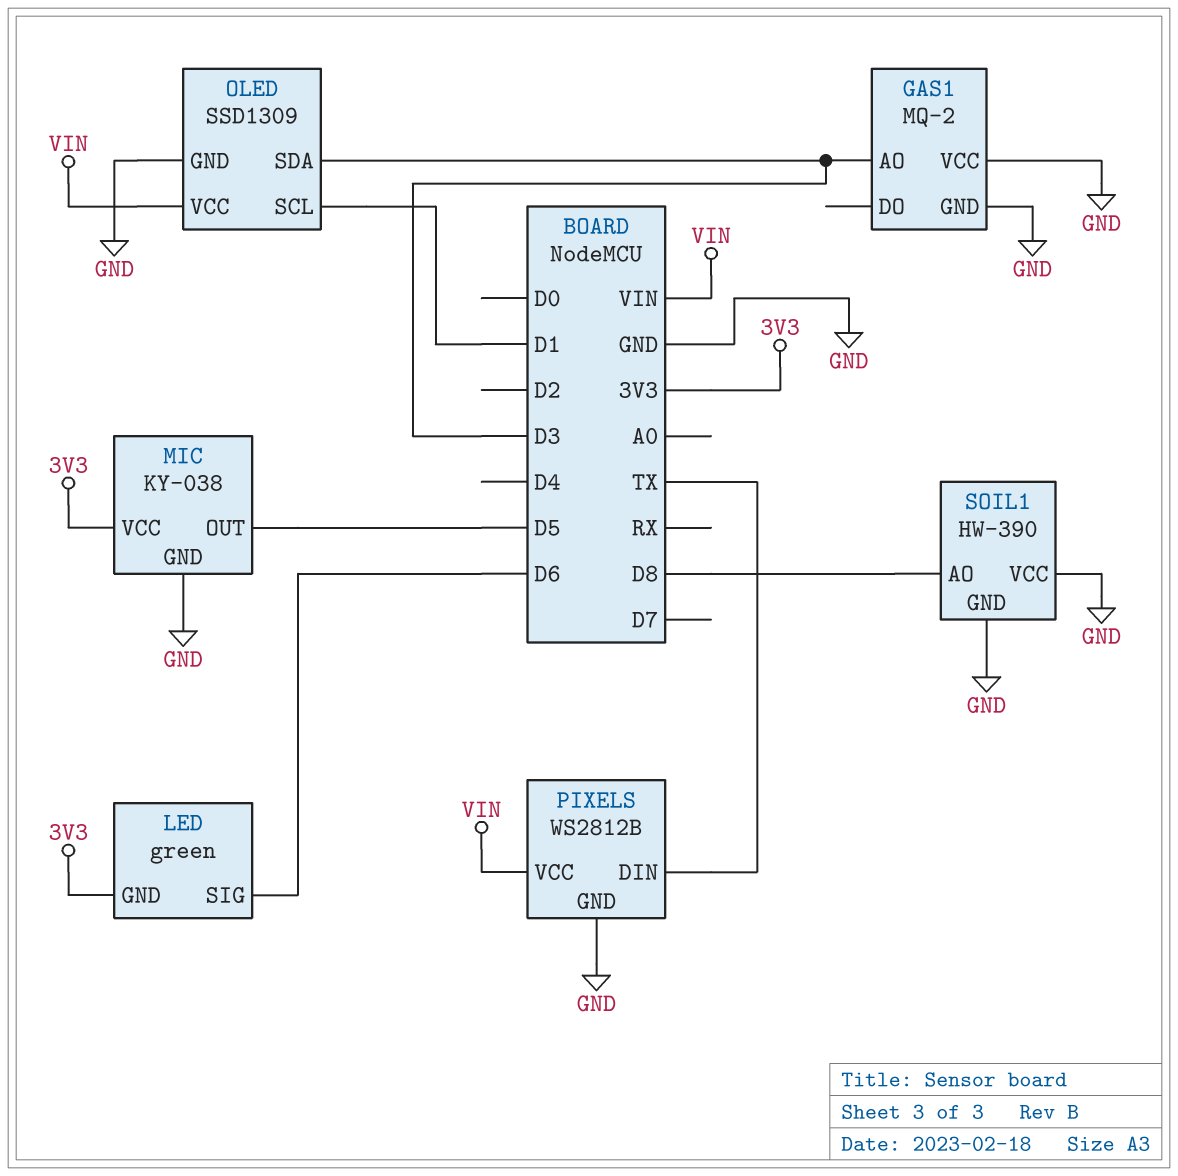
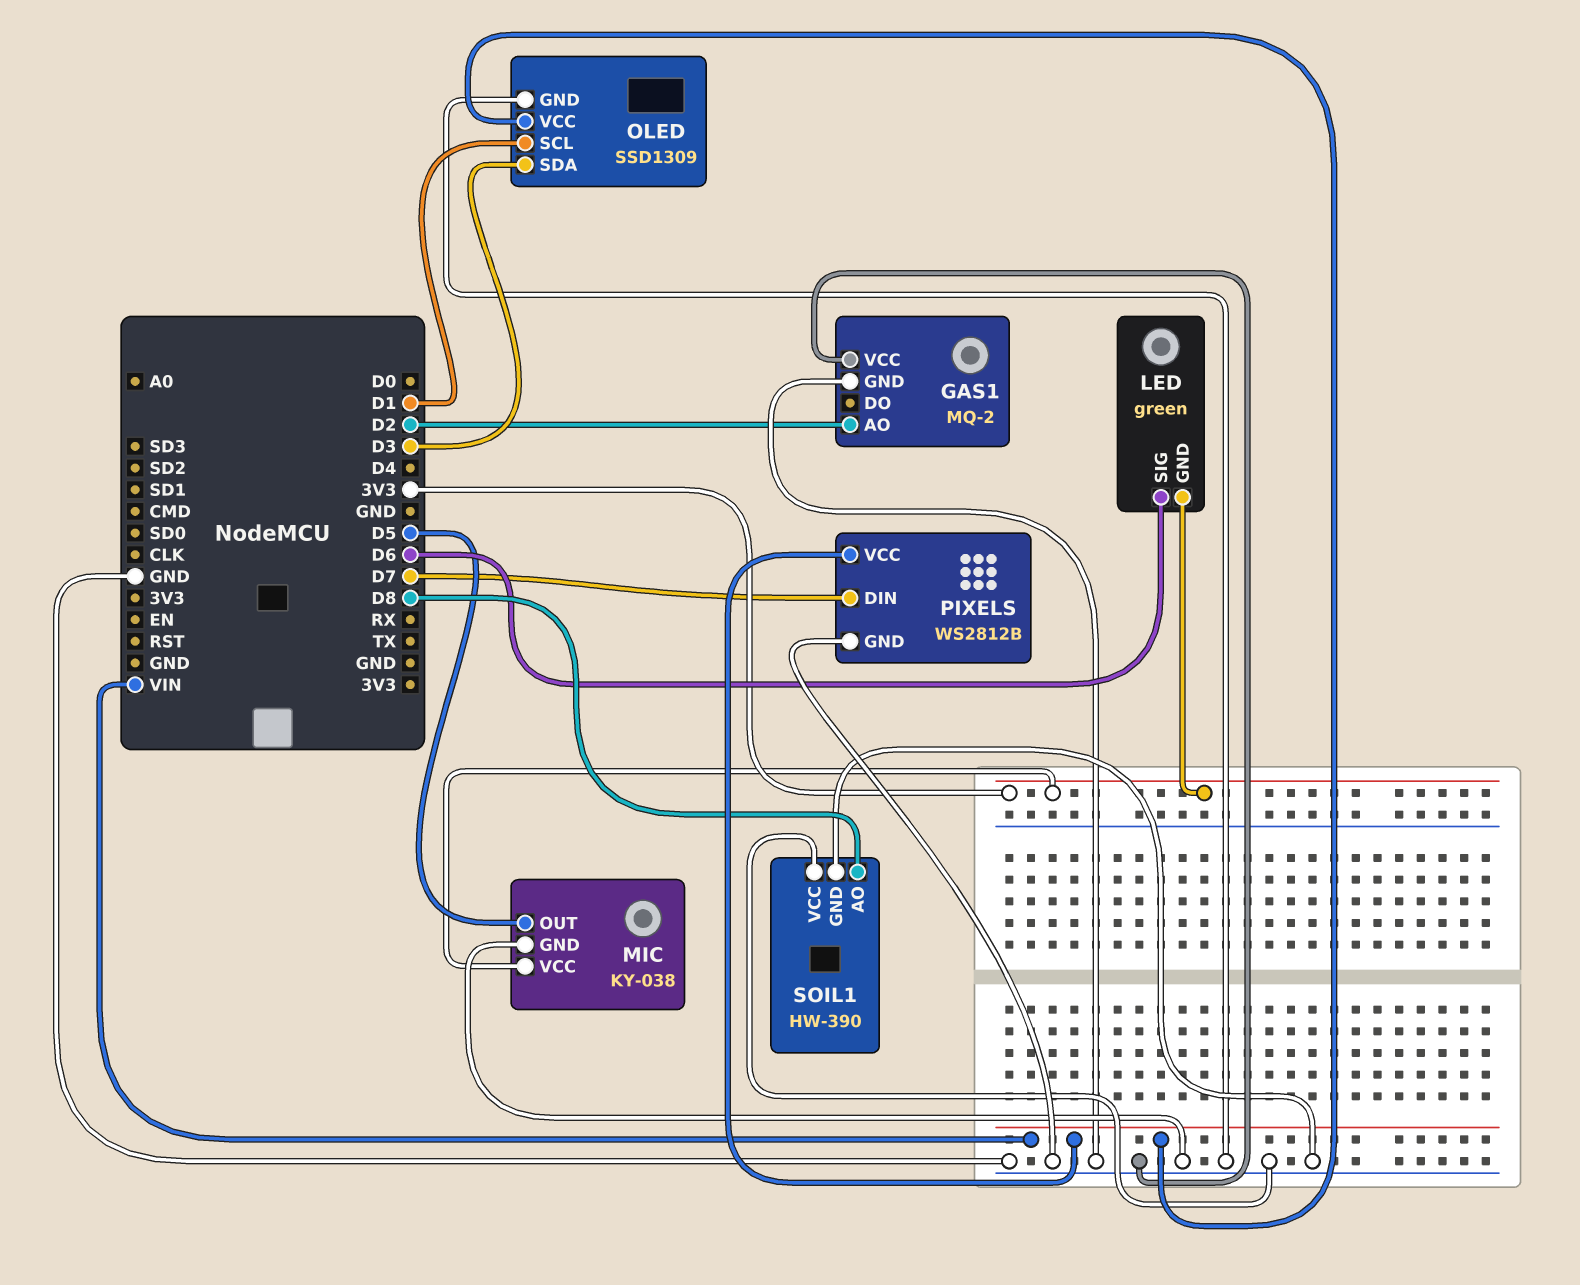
GAS1 pin AO: D3 -> D2
PIXELS pin DIN: TX -> D7

